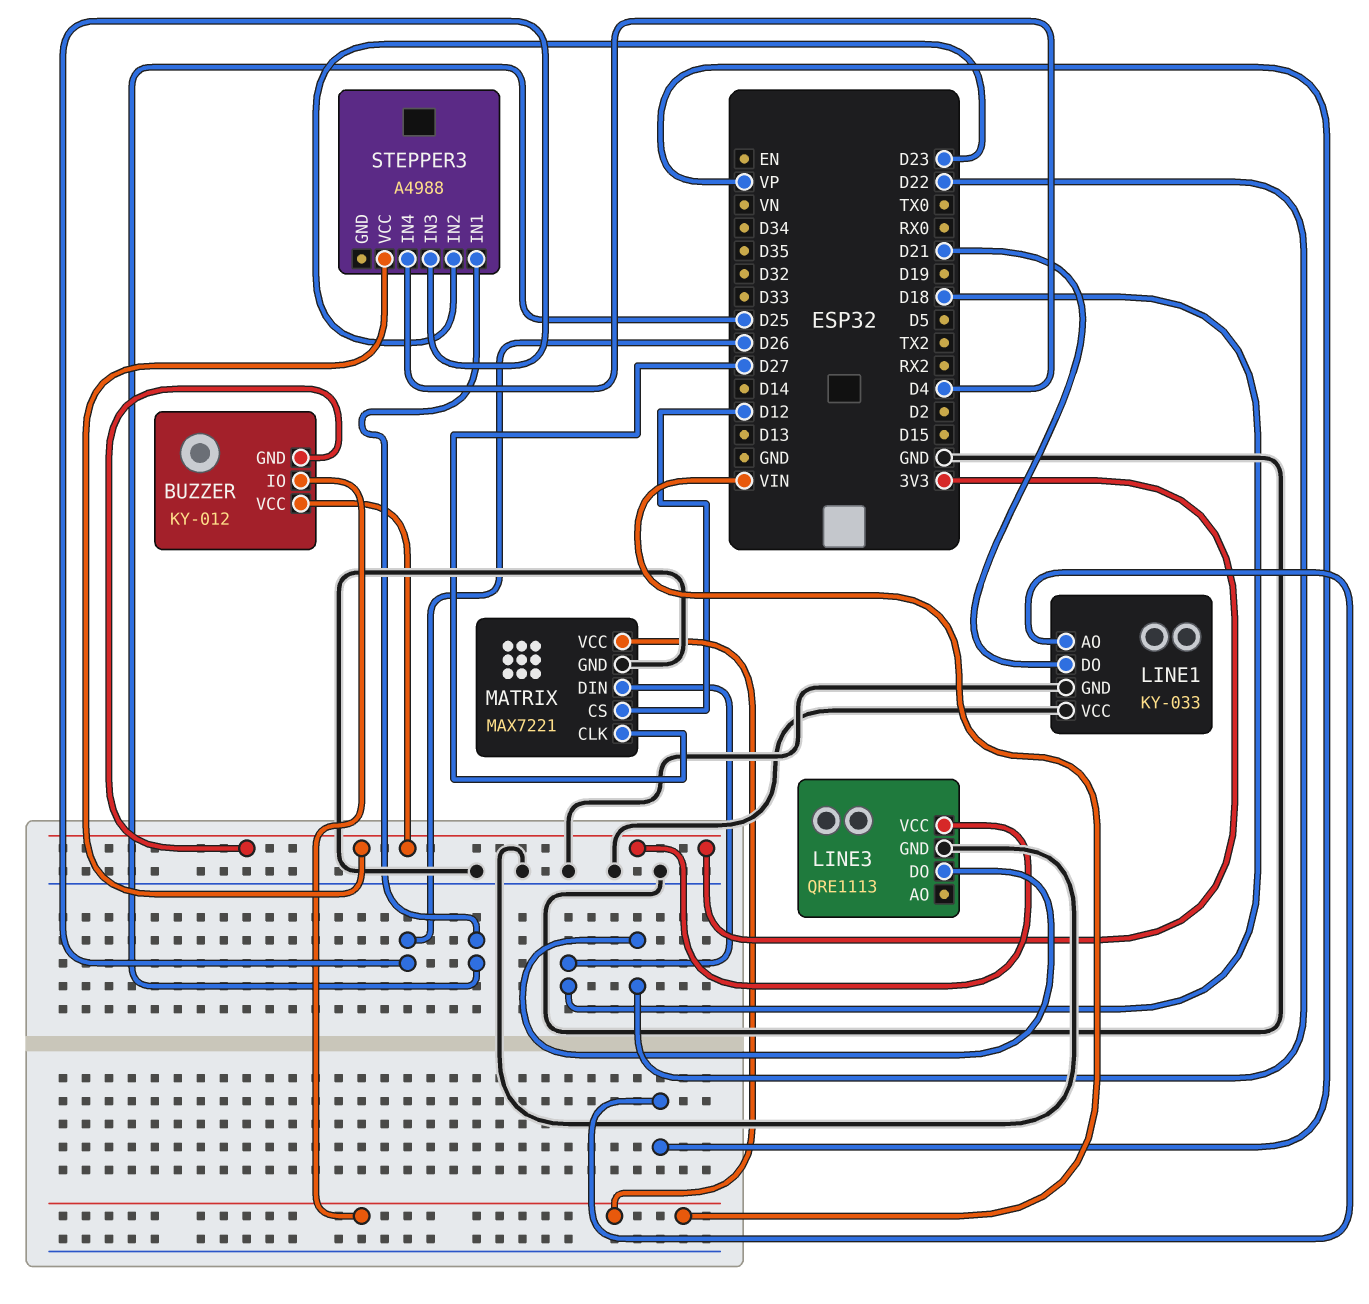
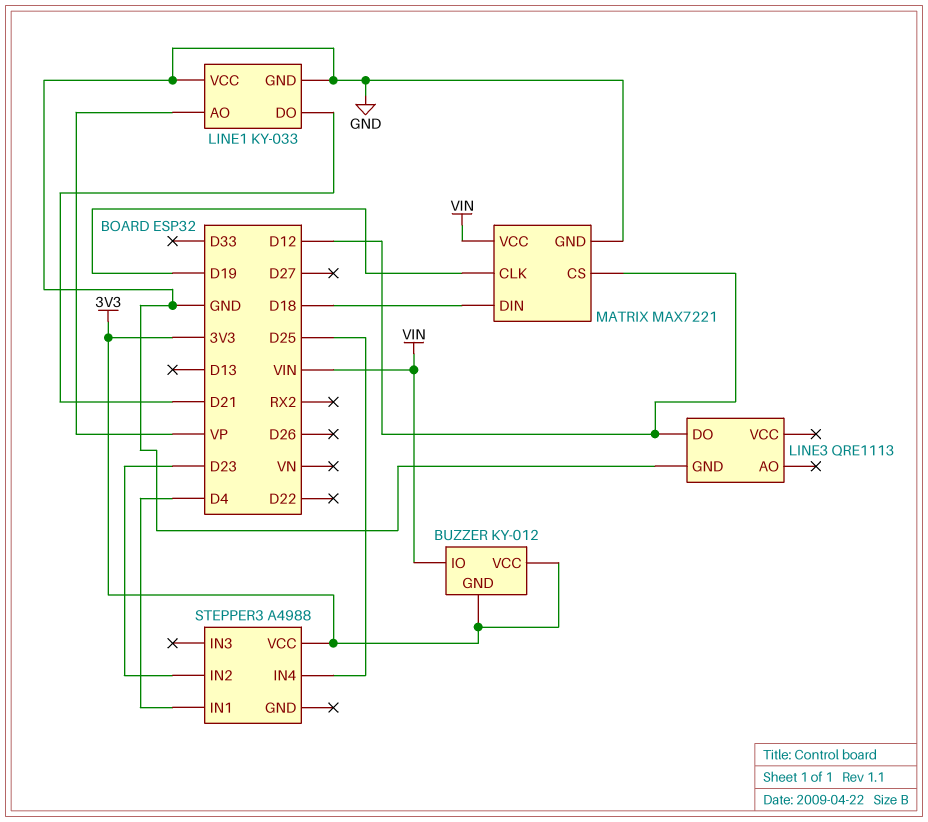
LINE3 pin DO: D22 -> D12
LINE3 pin VCC: 3V3 -> none
MATRIX pin CLK: D27 -> D19
STEPPER3 pin IN1: D25 -> D4
STEPPER3 pin IN3: D26 -> none
STEPPER3 pin IN4: D4 -> D25

